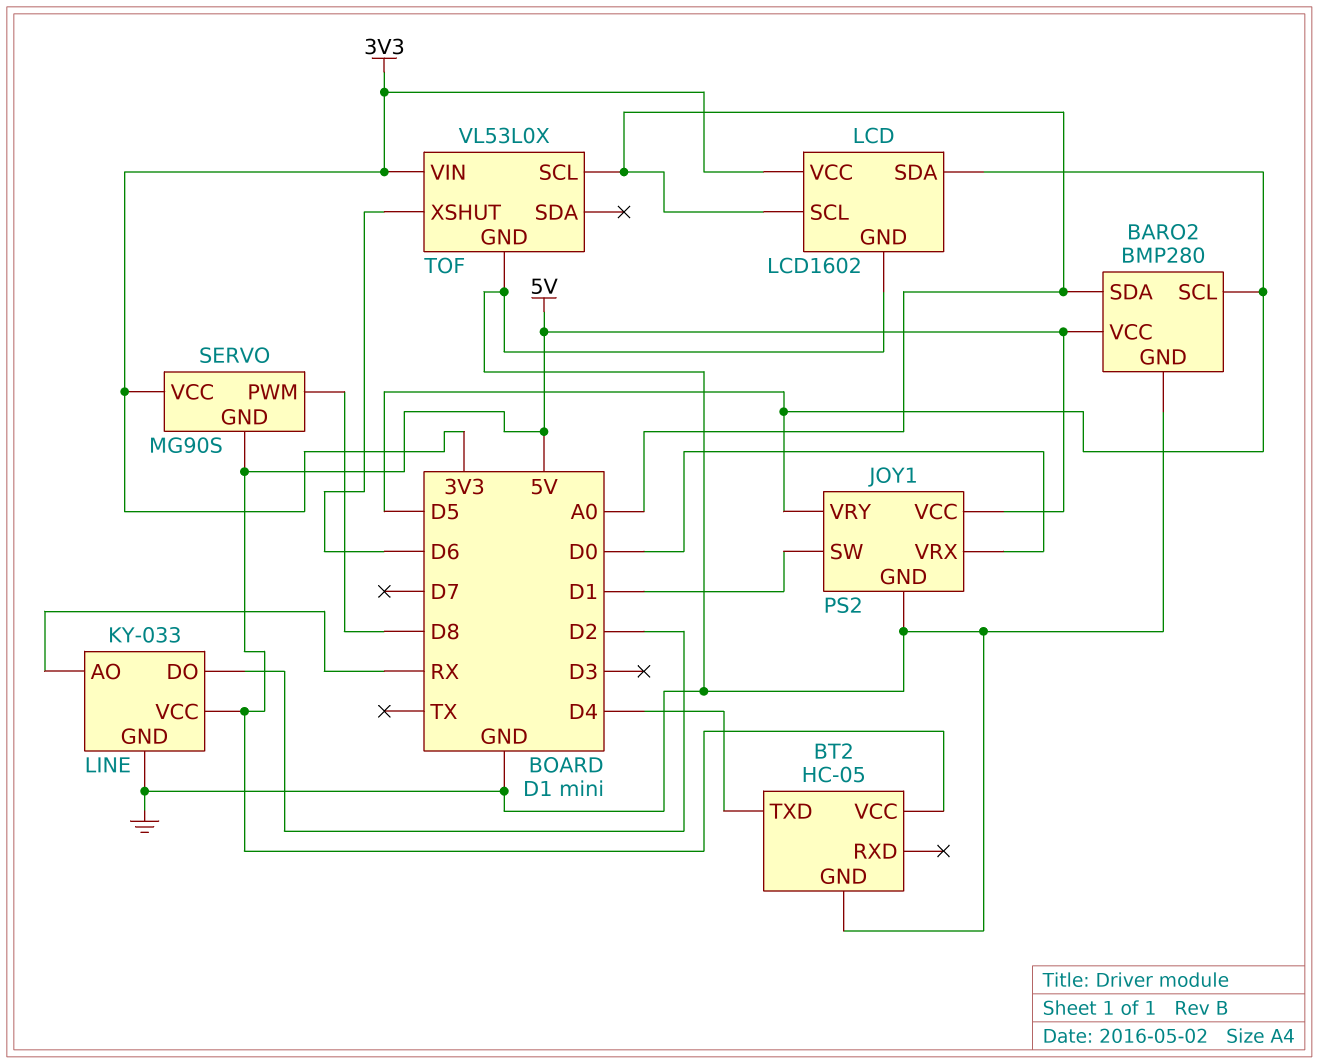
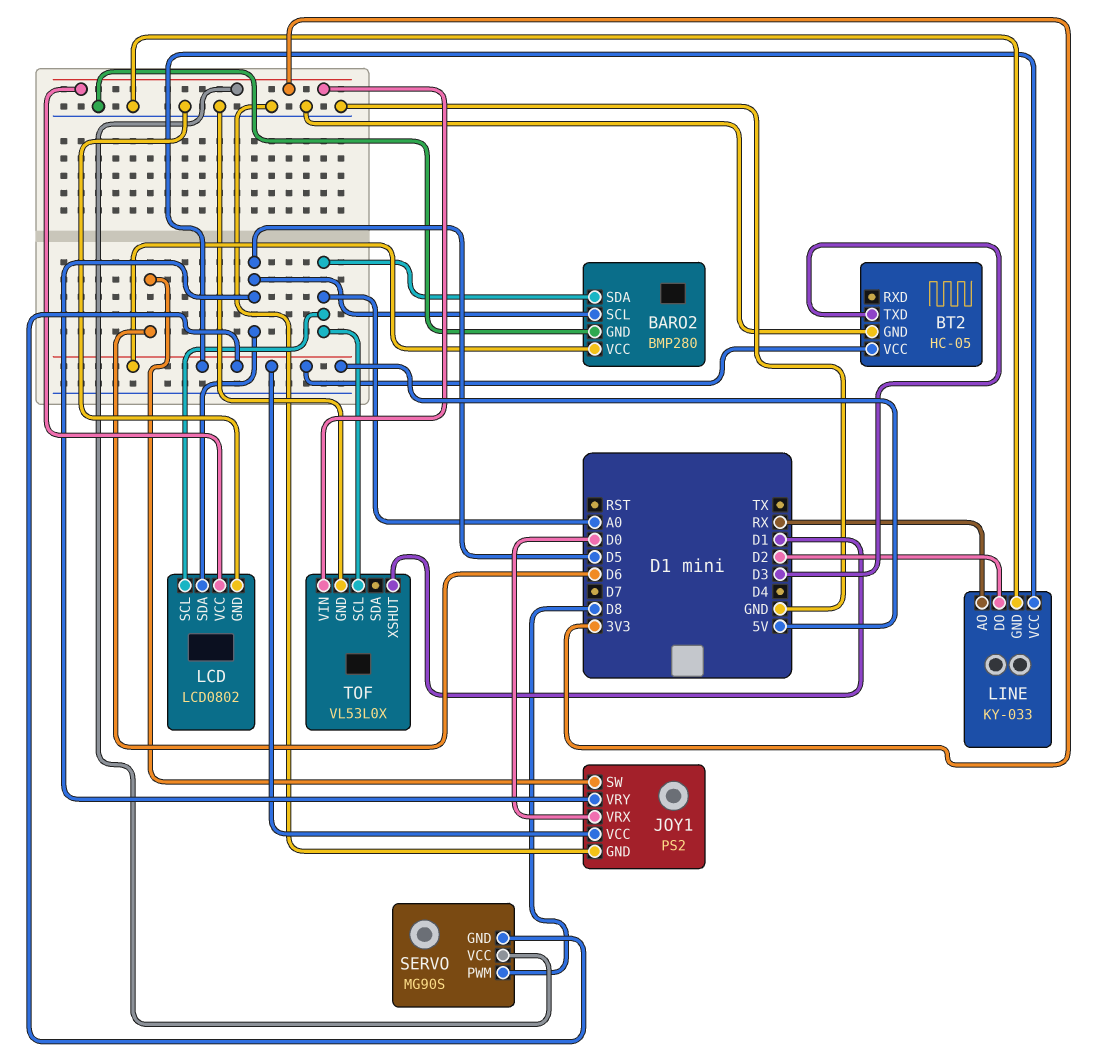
BT2 pin TXD: D4 -> D3
JOY1 pin SW: D1 -> D6
LCD: LCD1602 -> LCD0802
TOF pin XSHUT: D6 -> D1

